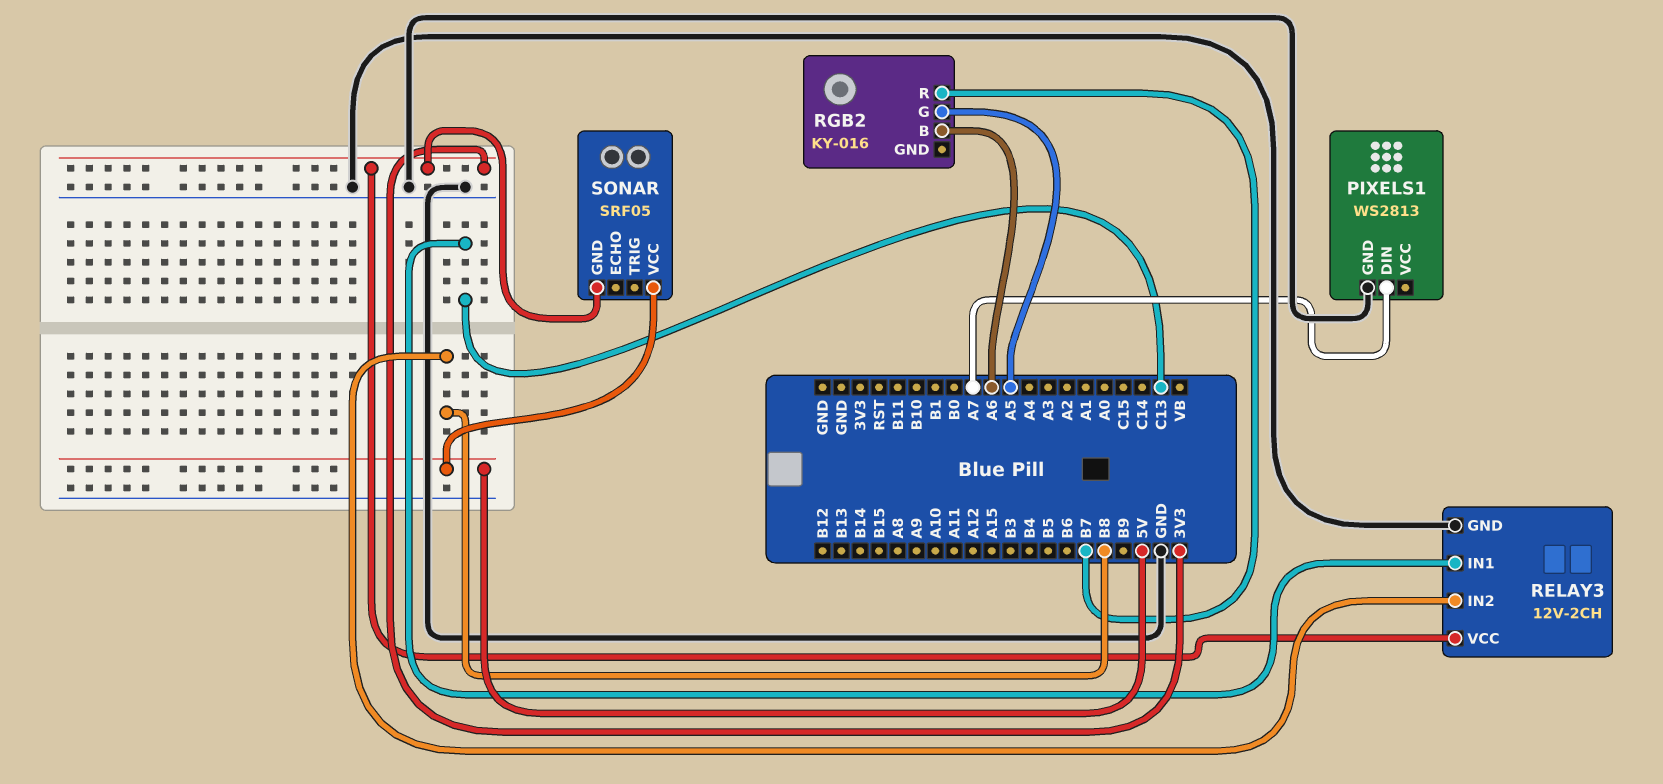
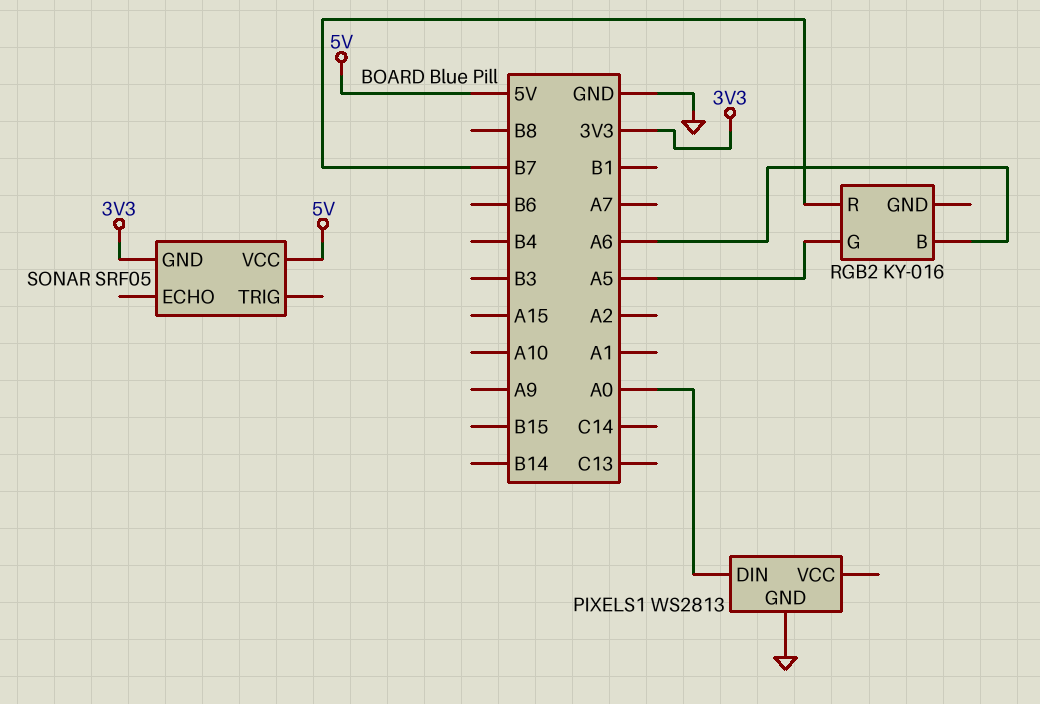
PIXELS1 pin DIN: A7 -> A0
RELAY3: 12V-2CH -> none
RELAY3 pin GND: GND -> none
RELAY3 pin IN1: C13 -> none
RELAY3 pin IN2: B8 -> none
RELAY3 pin VCC: 3V3 -> none

